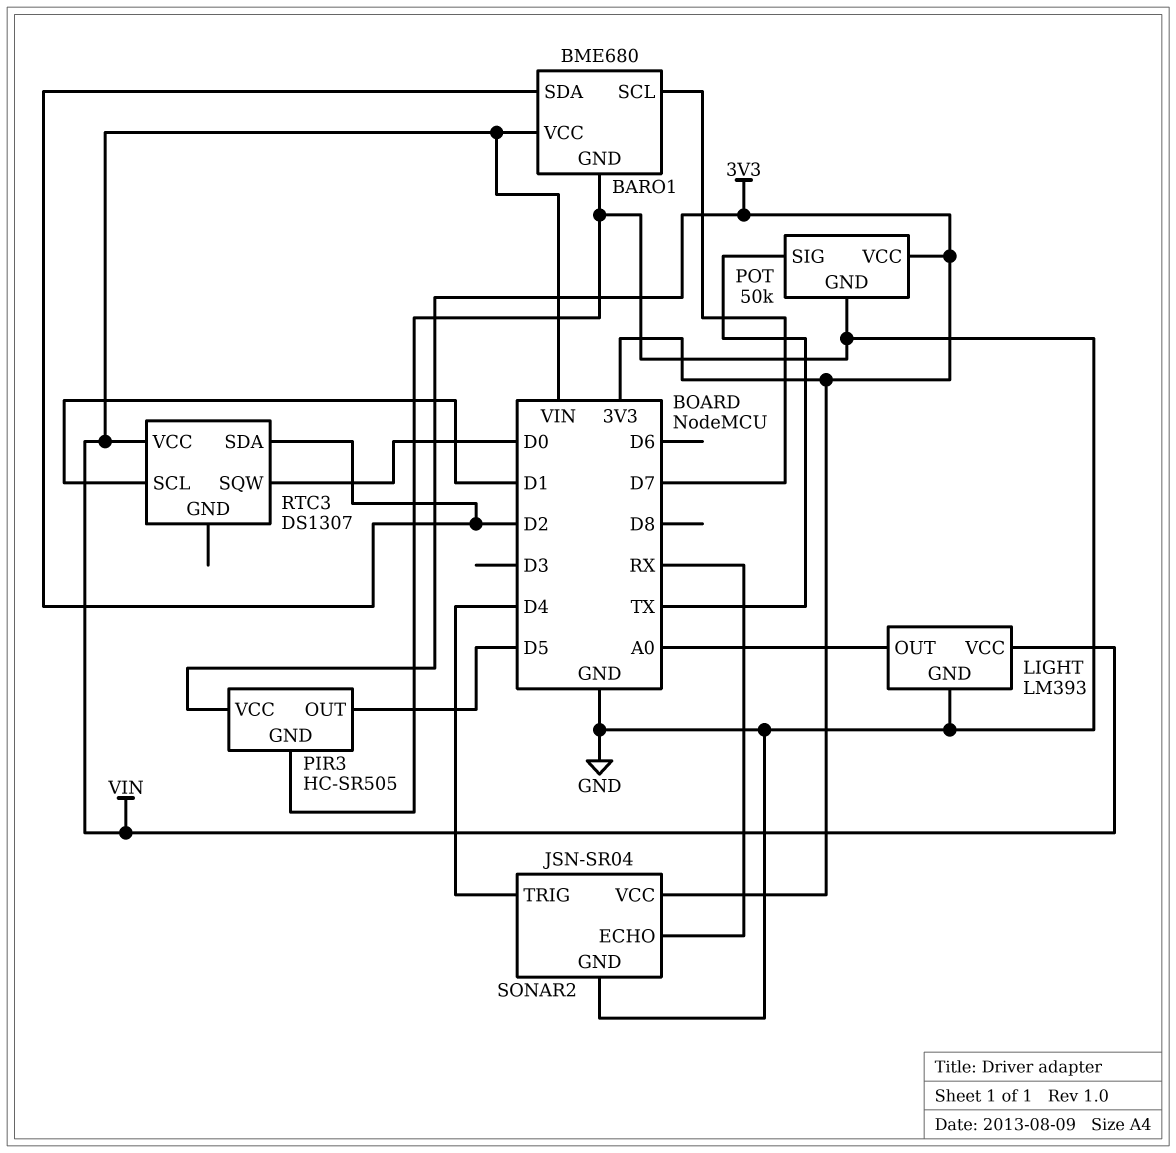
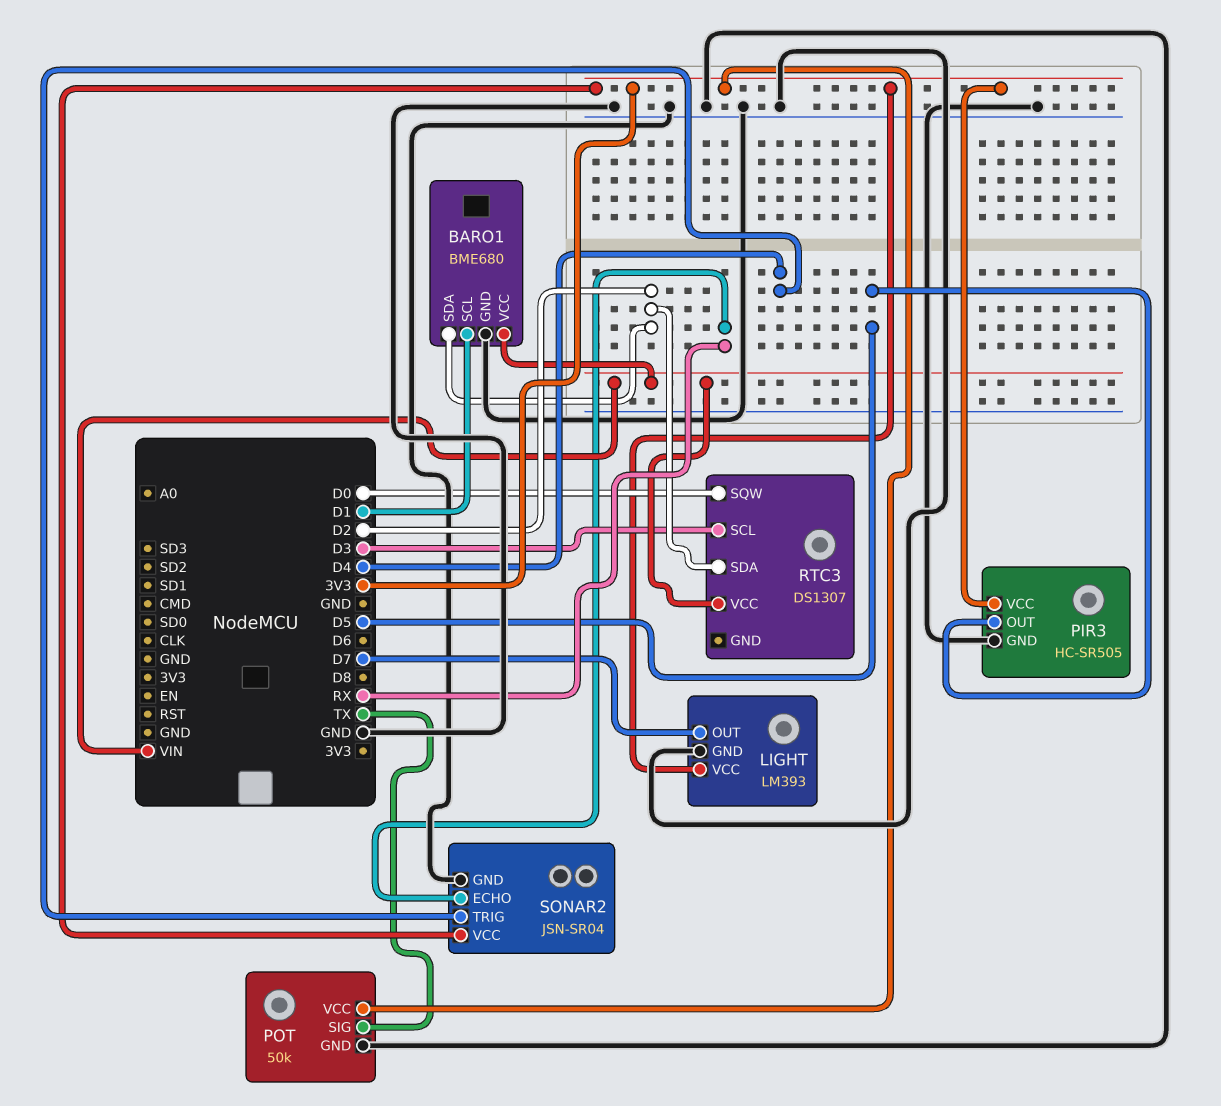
BARO1 pin SCL: D7 -> D1
LIGHT pin OUT: A0 -> D7
LIGHT pin VCC: VIN -> 3V3
RTC3 pin SCL: D1 -> D3

